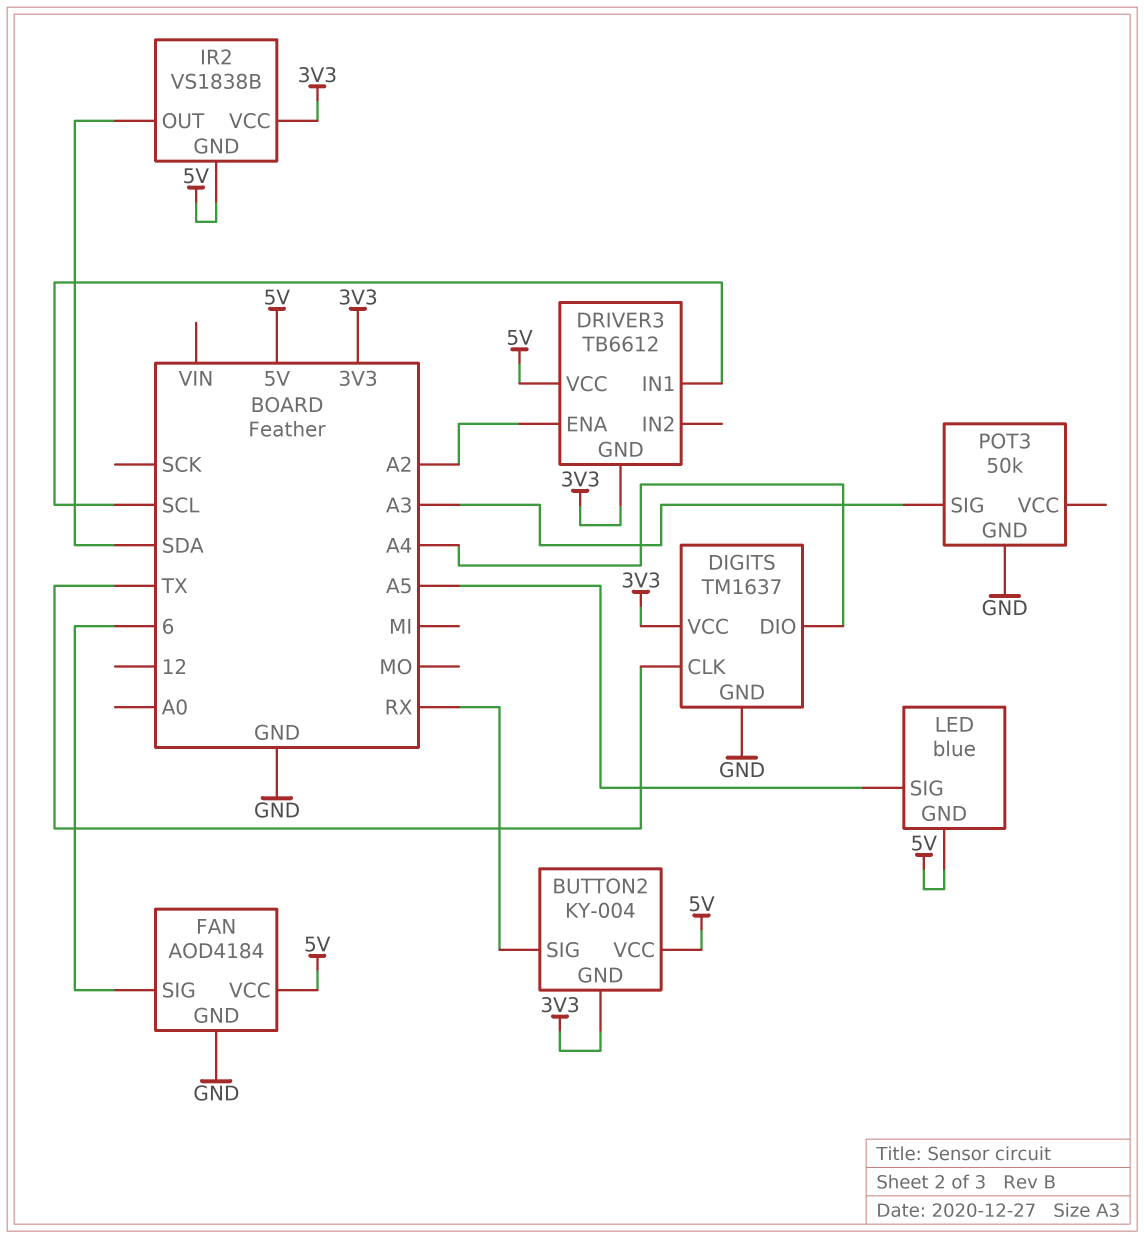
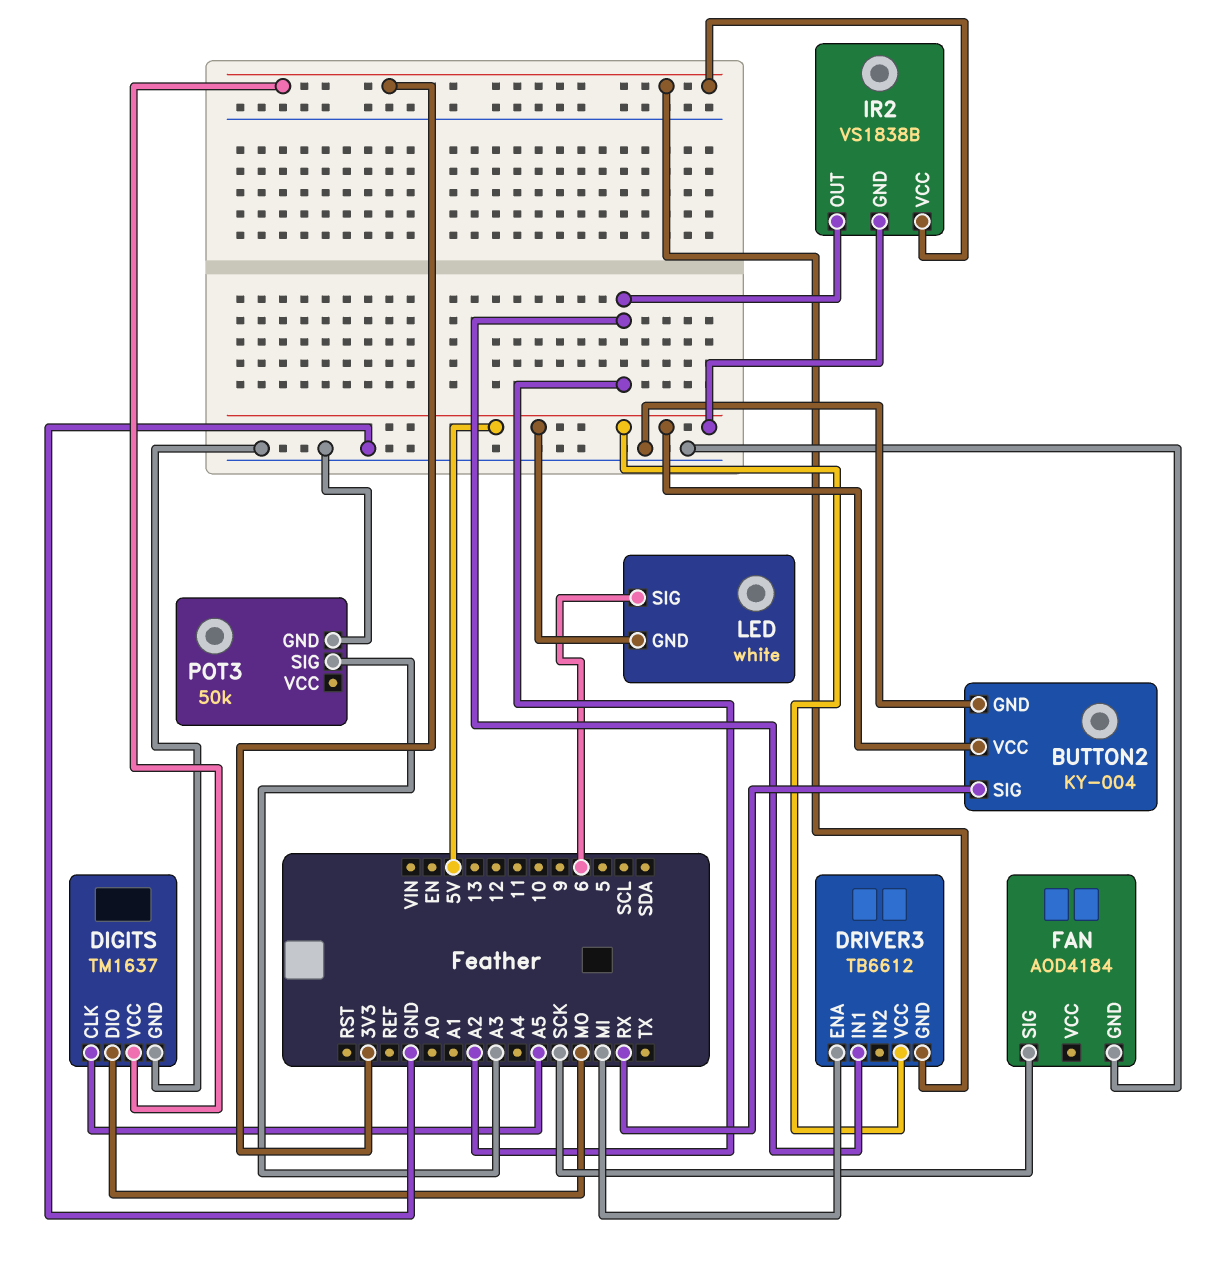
BUTTON2 pin GND: 3V3 -> GND
DIGITS pin CLK: TX -> A5
DIGITS pin DIO: A4 -> MO
DRIVER3 pin ENA: A2 -> MI
DRIVER3 pin IN1: SCL -> A2
FAN pin SIG: 6 -> SCK
FAN pin VCC: 5V -> none
IR2 pin OUT: SDA -> A2
LED: blue -> white
LED pin SIG: A5 -> 6

